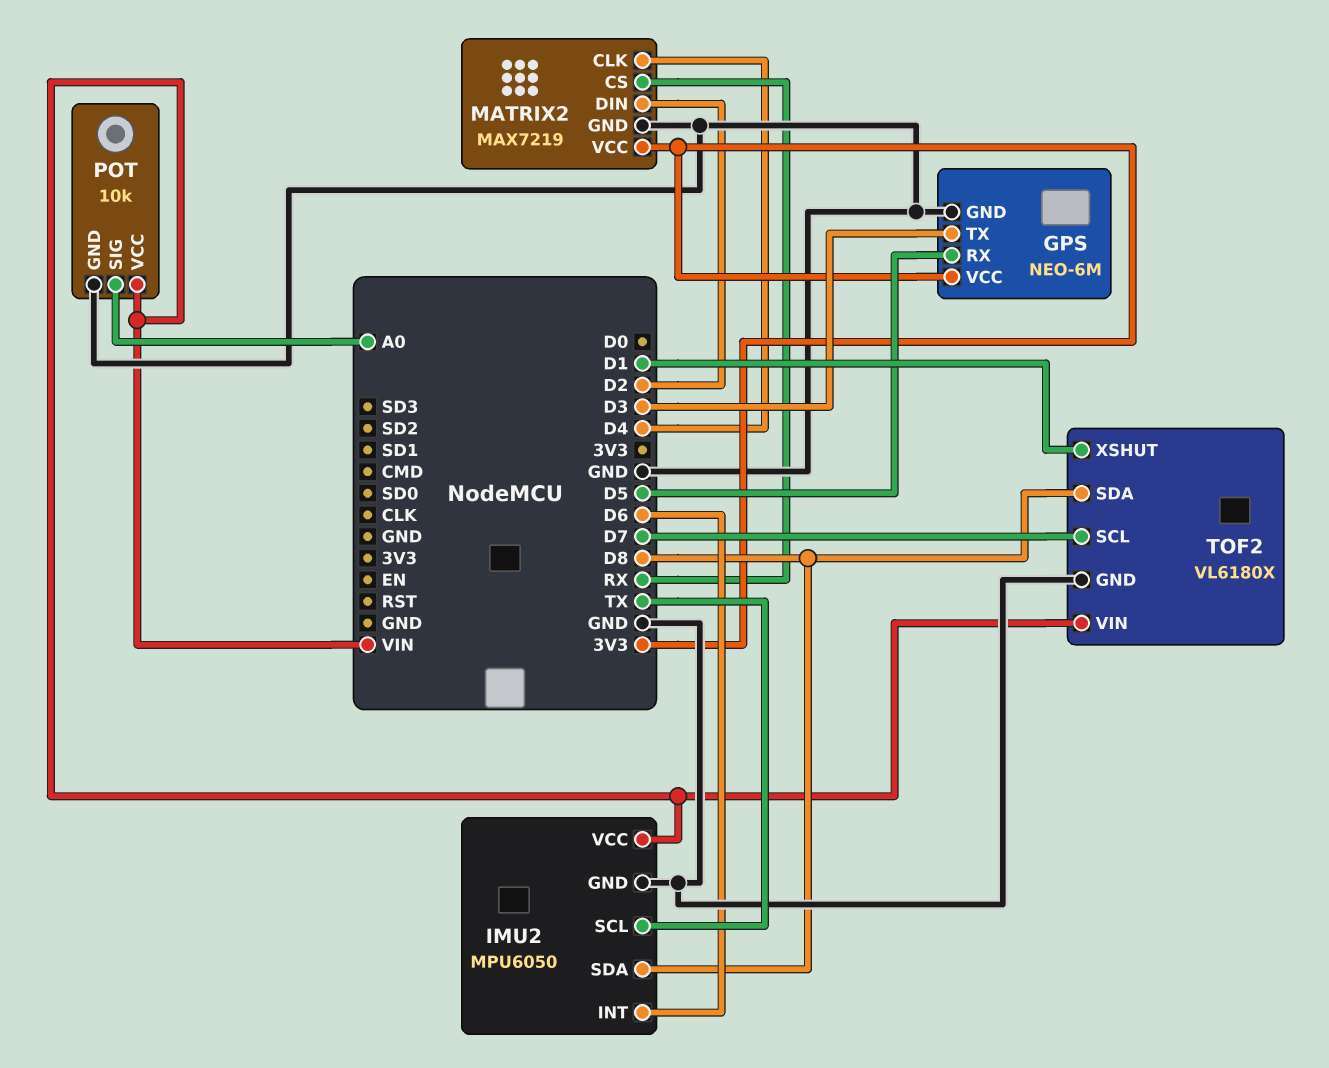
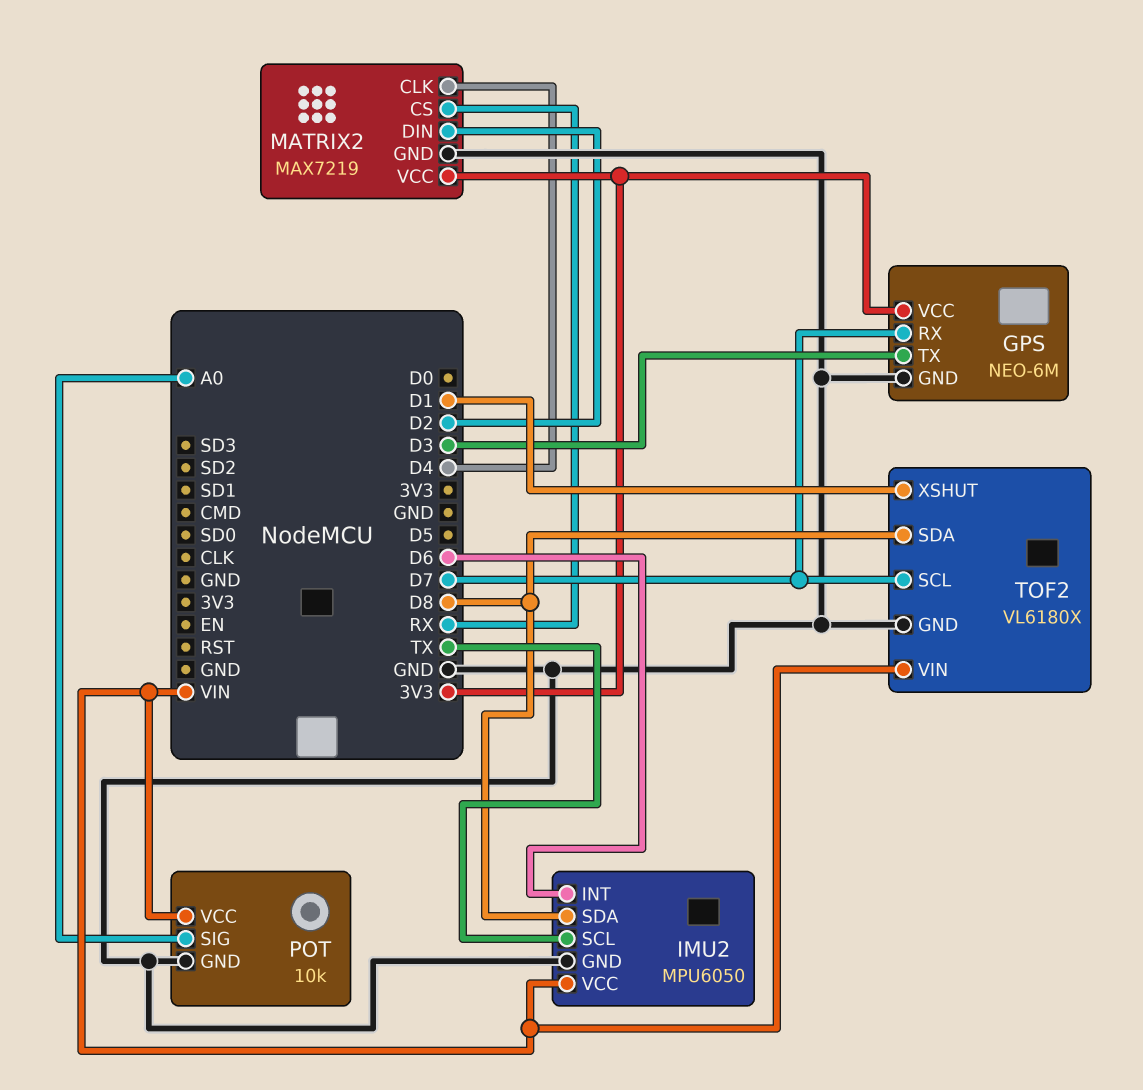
GPS pin RX: D5 -> D7

